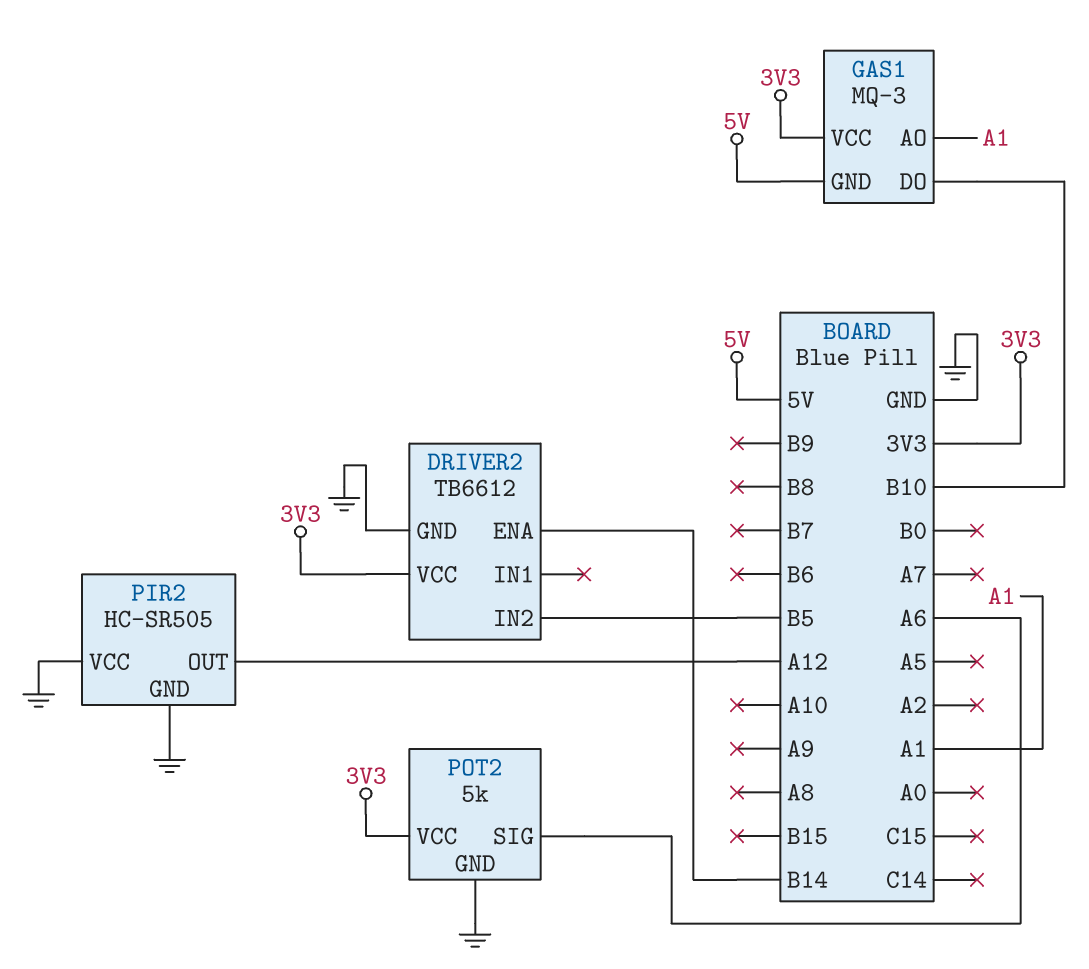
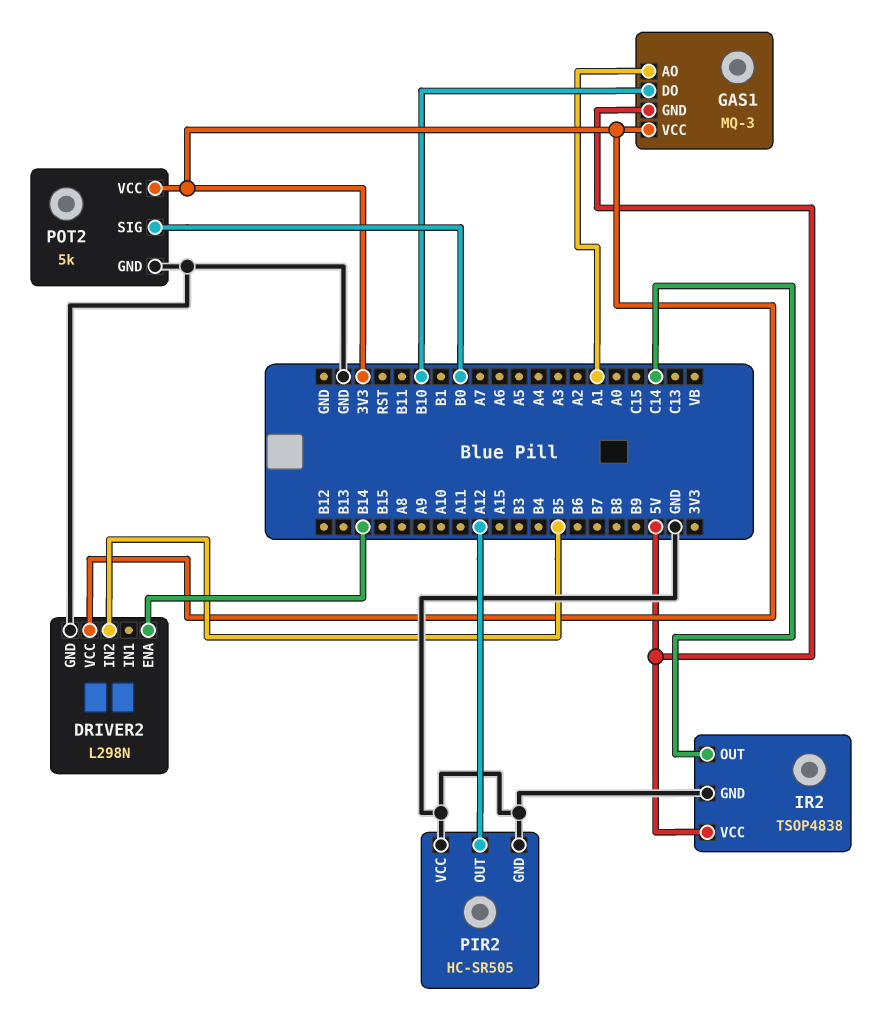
DRIVER2: TB6612 -> L298N
IR2: none -> TSOP4838
IR2 pin GND: none -> GND
IR2 pin OUT: none -> C14
IR2 pin VCC: none -> 5V
POT2 pin SIG: A6 -> B0

